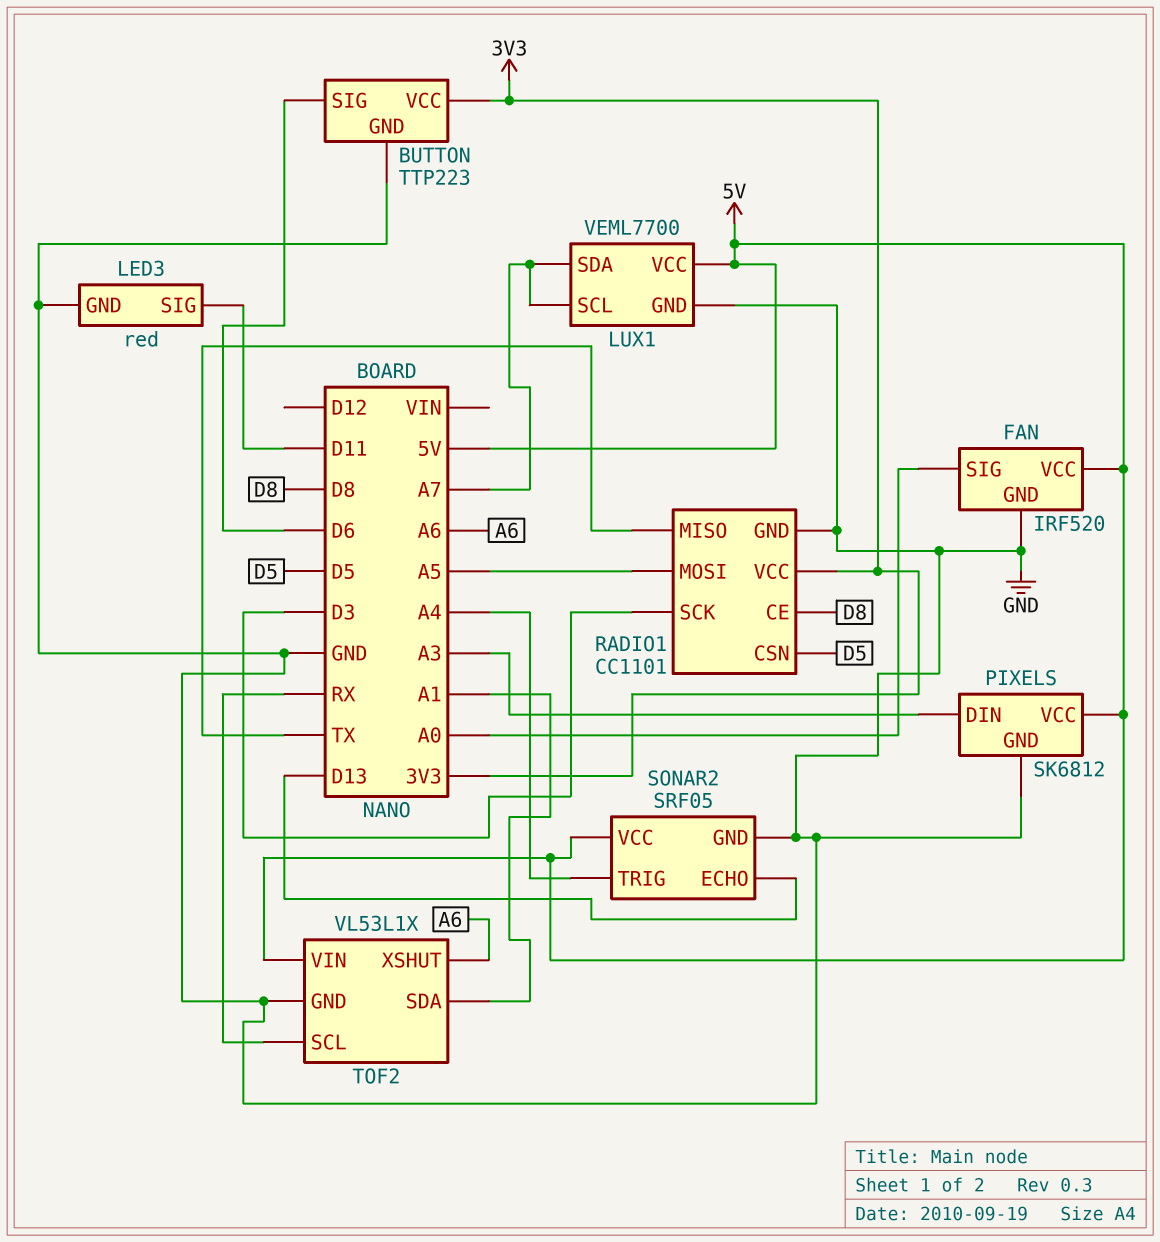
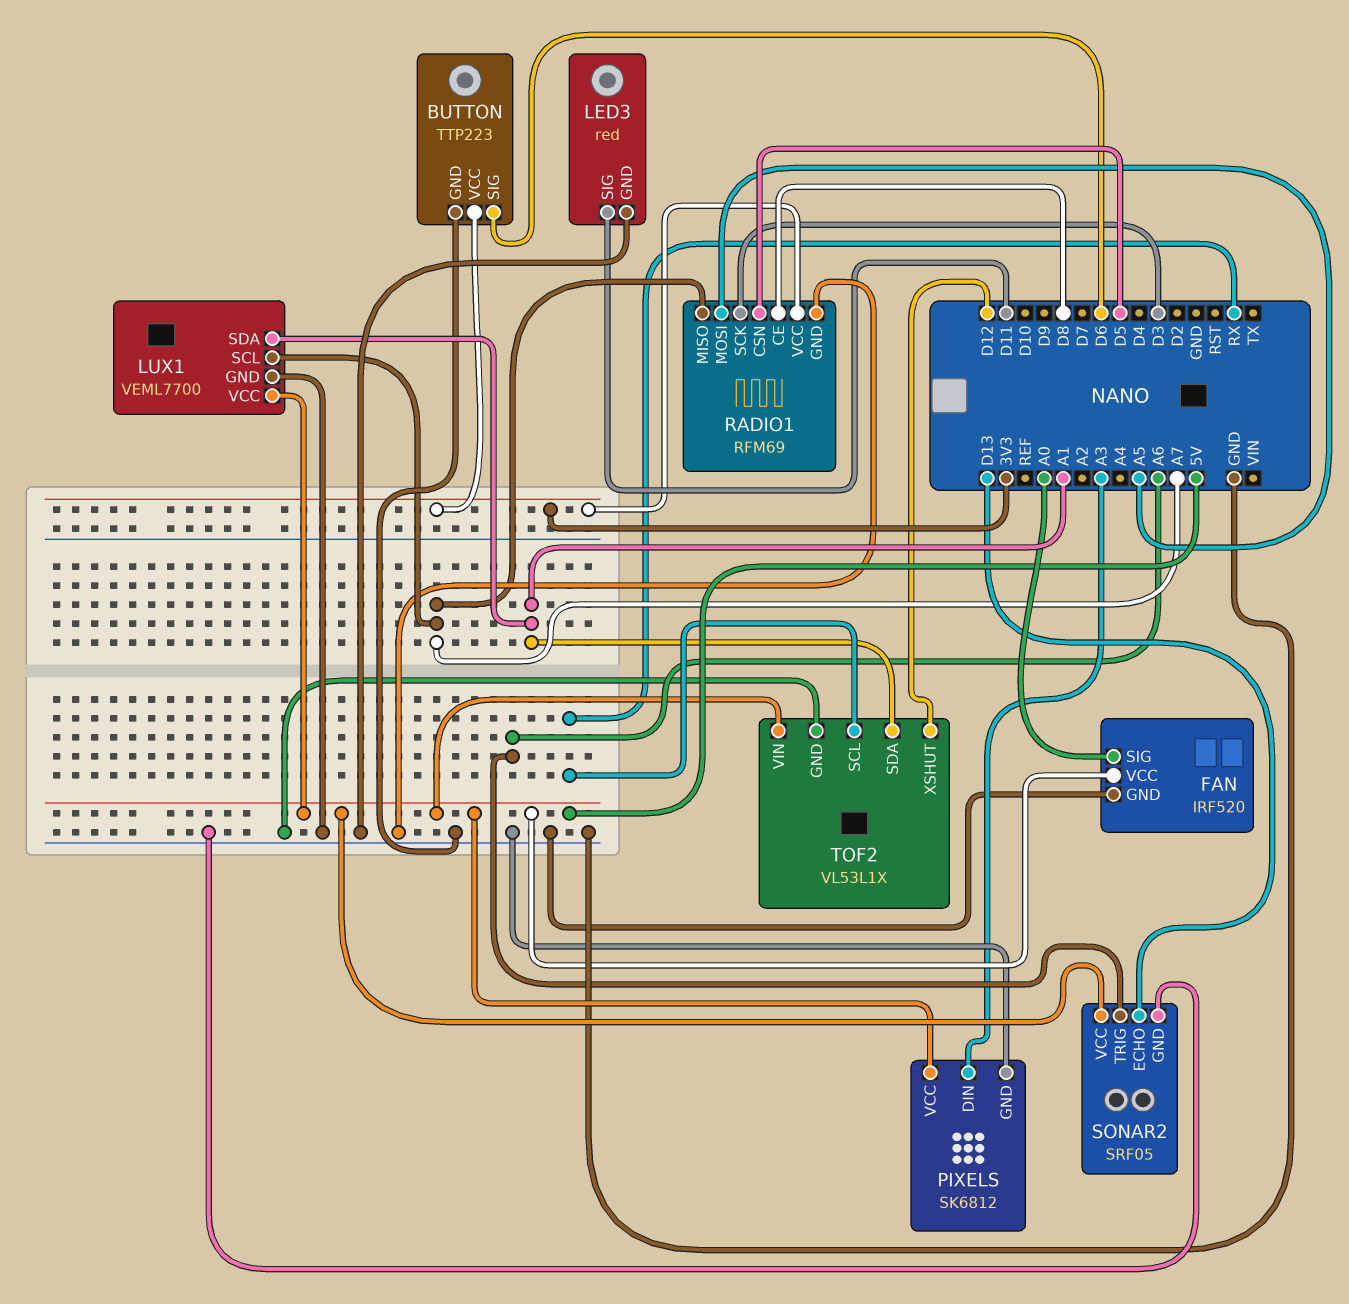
LUX1 pin SDA: A7 -> A1
RADIO1: CC1101 -> RFM69
RADIO1 pin MISO: TX -> A7
SONAR2 pin TRIG: A4 -> A6
TOF2 pin XSHUT: A6 -> D12

